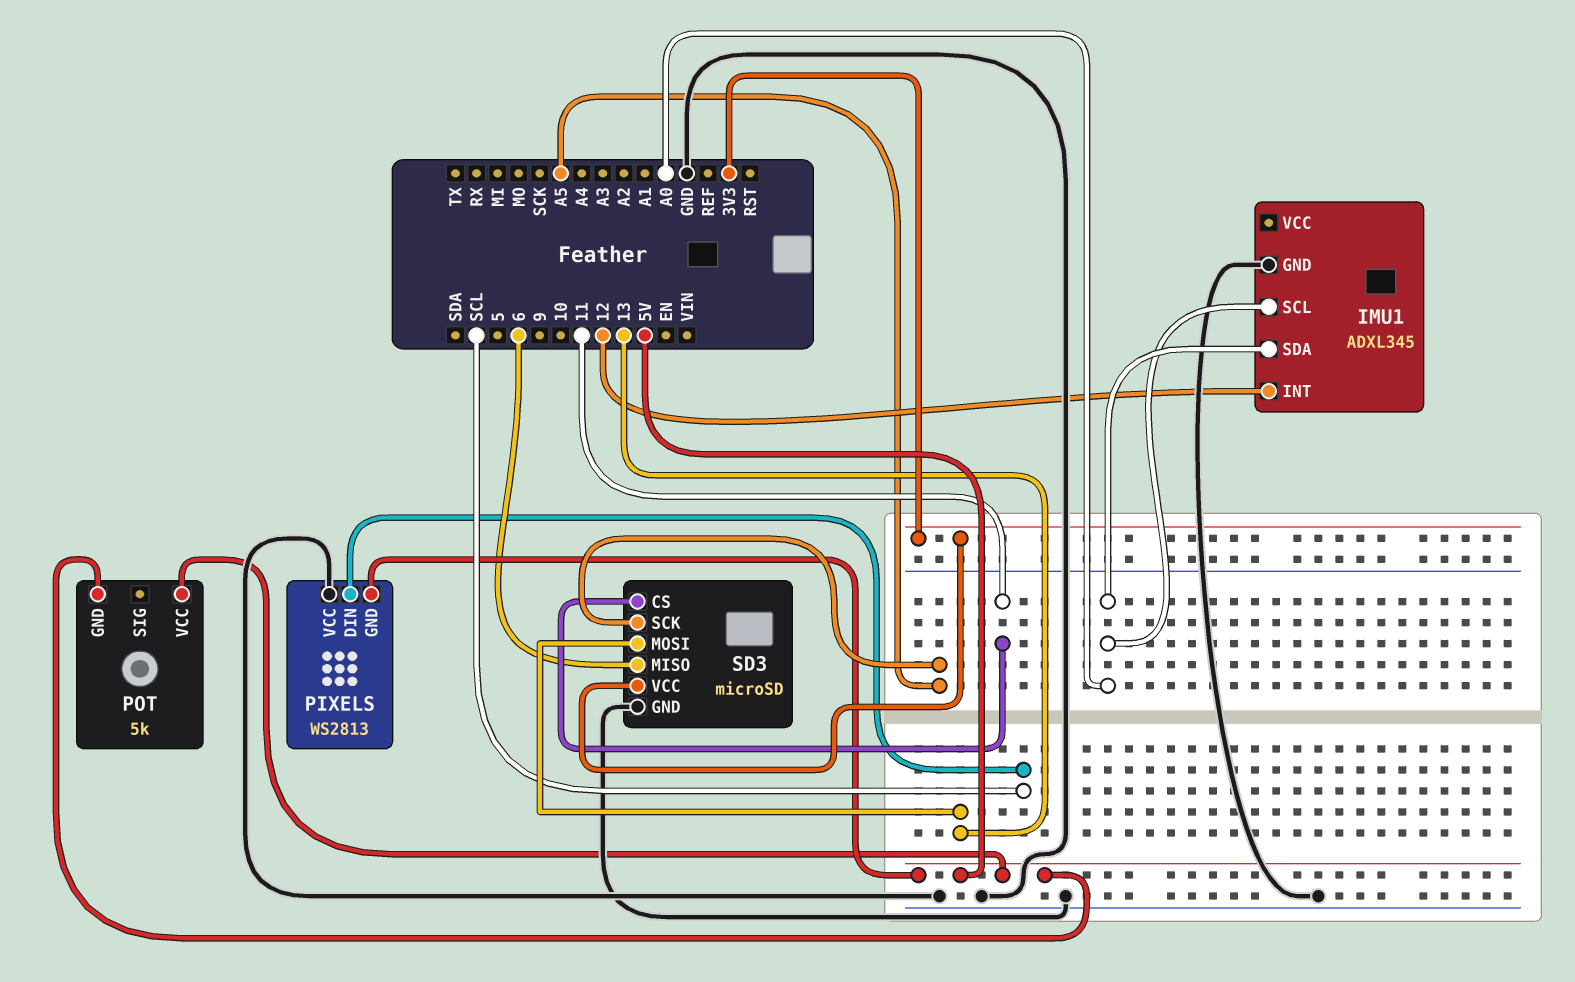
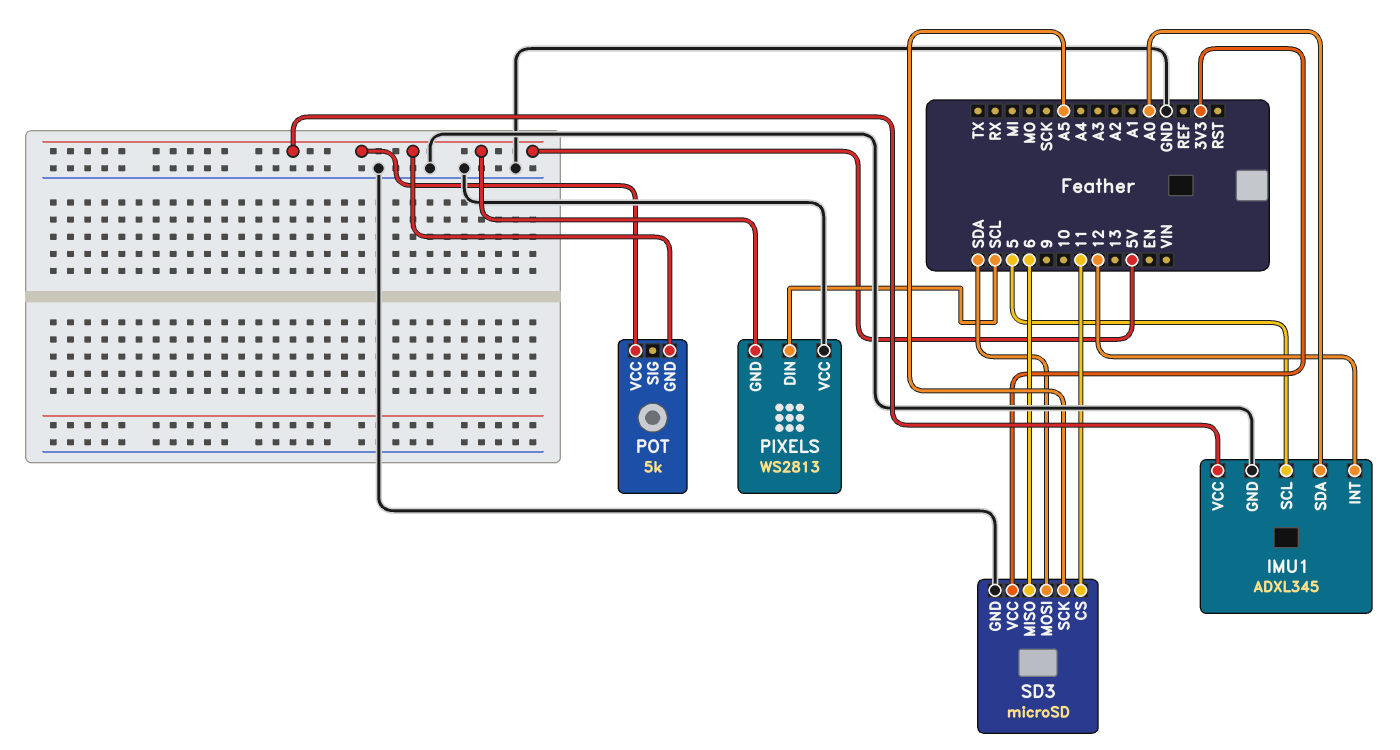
IMU1 pin SCL: A0 -> 5
IMU1 pin VCC: none -> 5V
SD3 pin MOSI: 13 -> SDA

